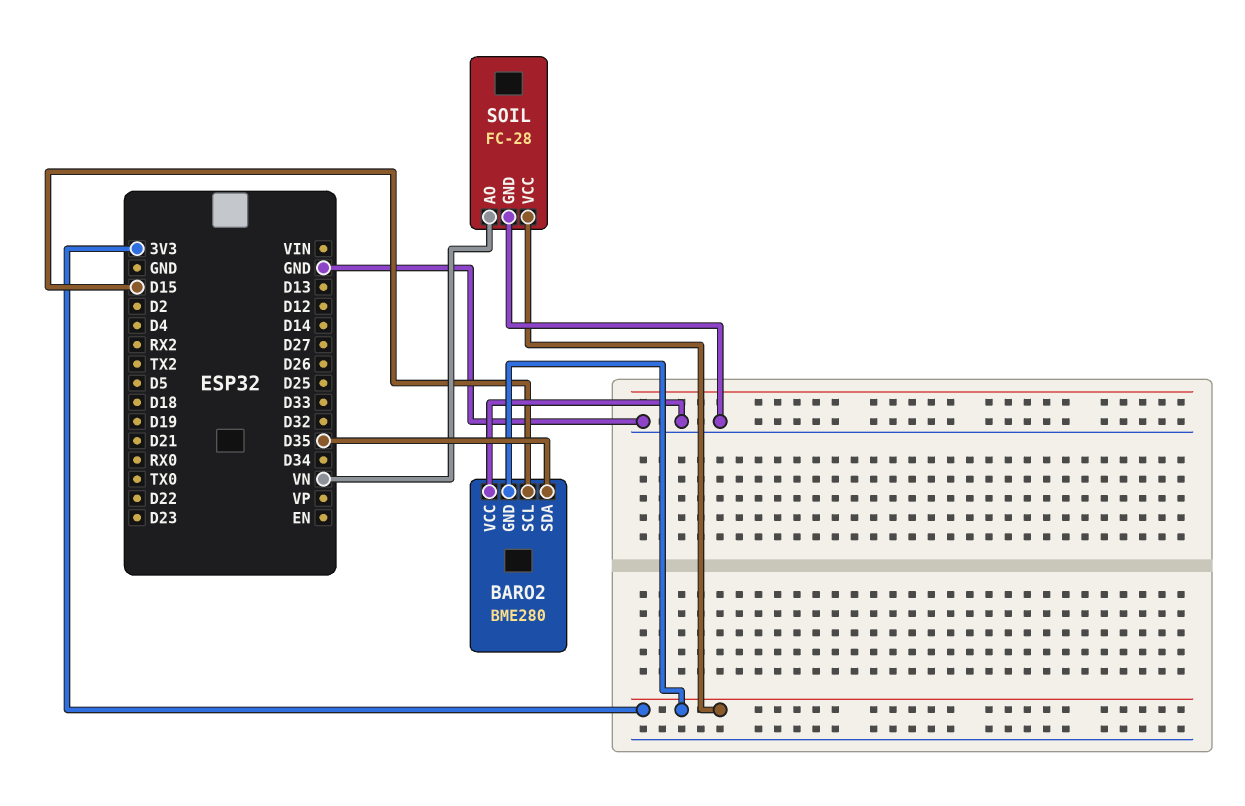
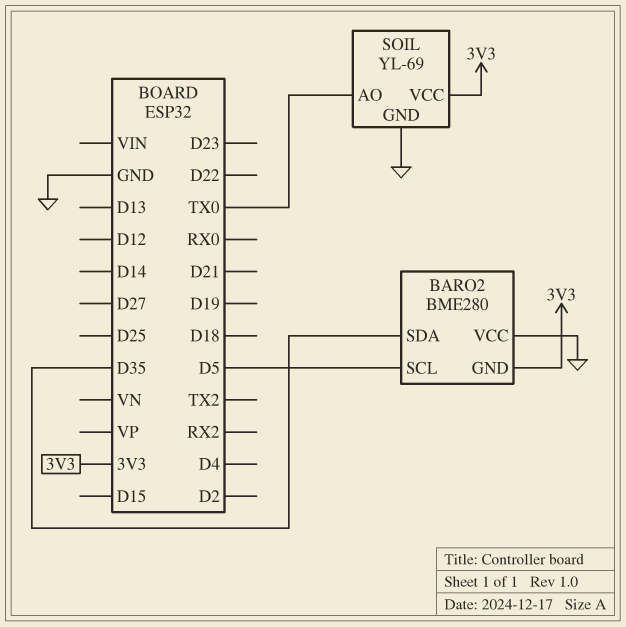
BARO2 pin SCL: D15 -> D5
SOIL: FC-28 -> YL-69
SOIL pin AO: VN -> TX0

